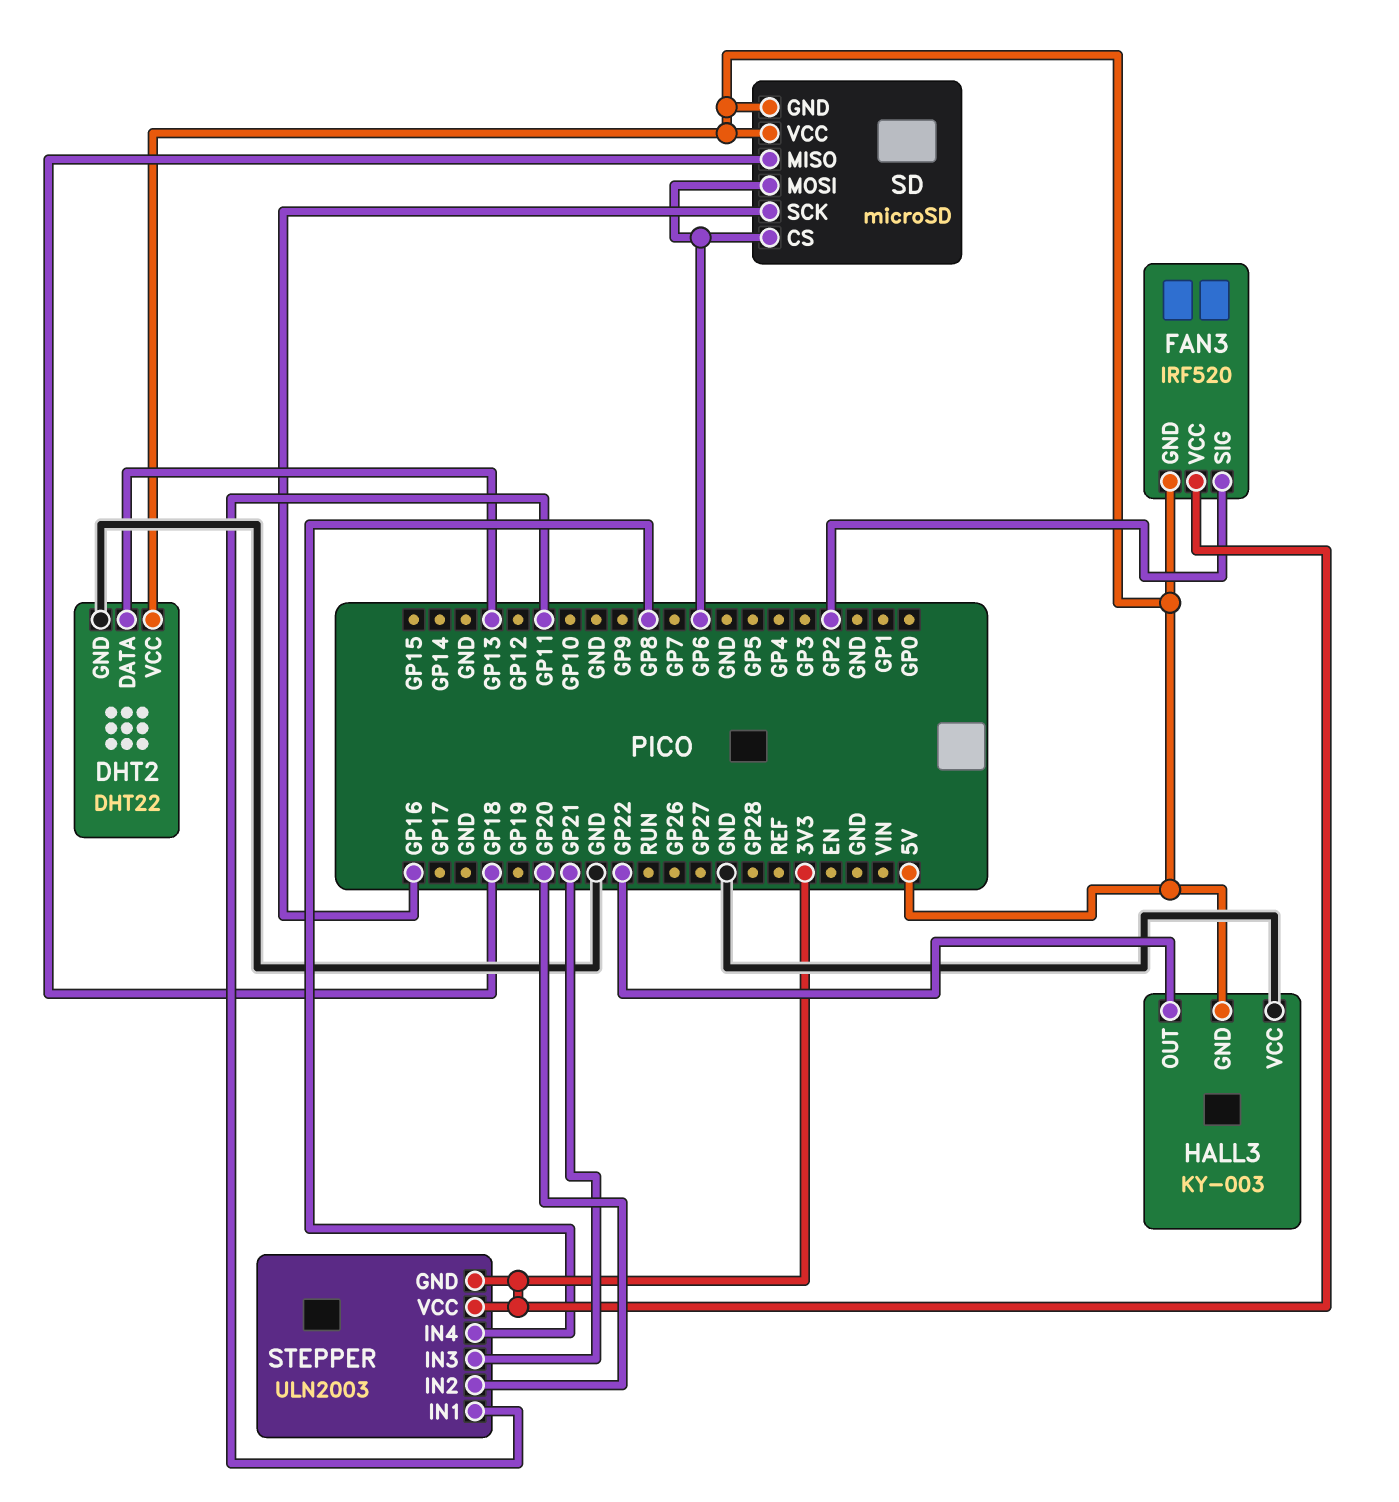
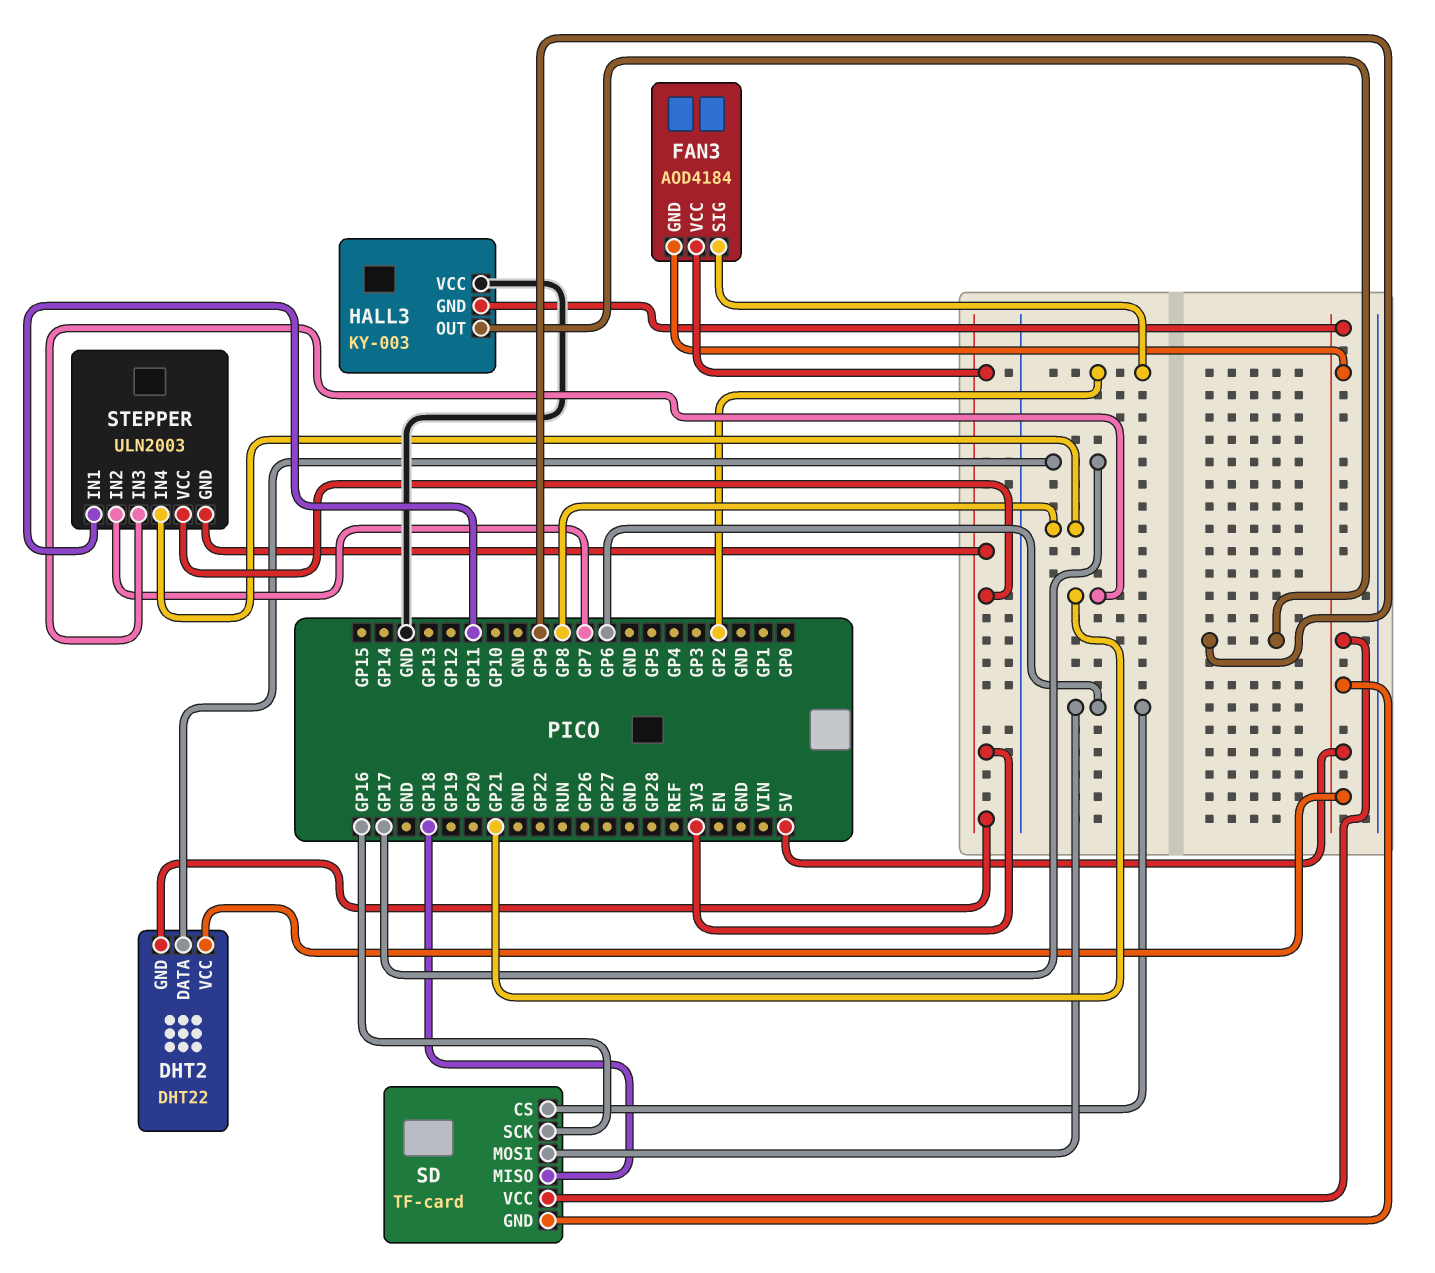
DHT2 pin DATA: GP13 -> GP17
DHT2 pin GND: GND -> 3V3
FAN3: IRF520 -> AOD4184
HALL3 pin OUT: GP22 -> GP9
SD: microSD -> TF-card
STEPPER pin IN2: GP20 -> GP7

